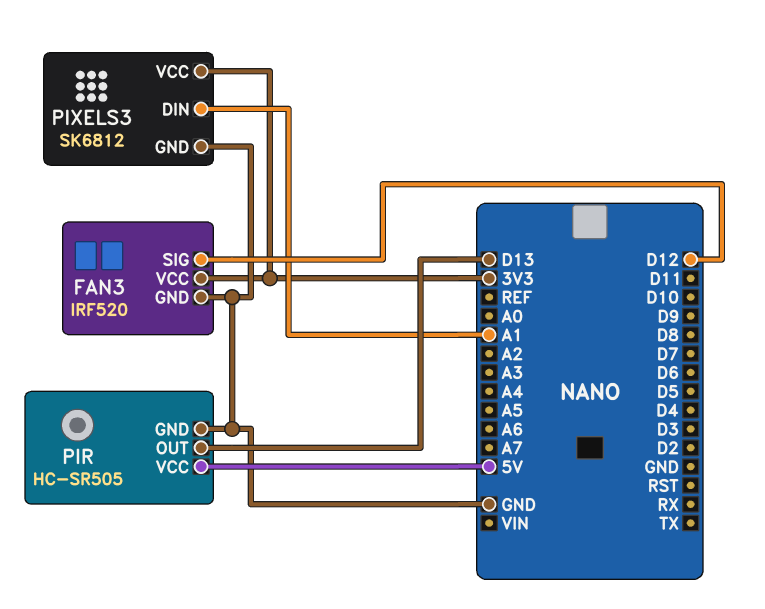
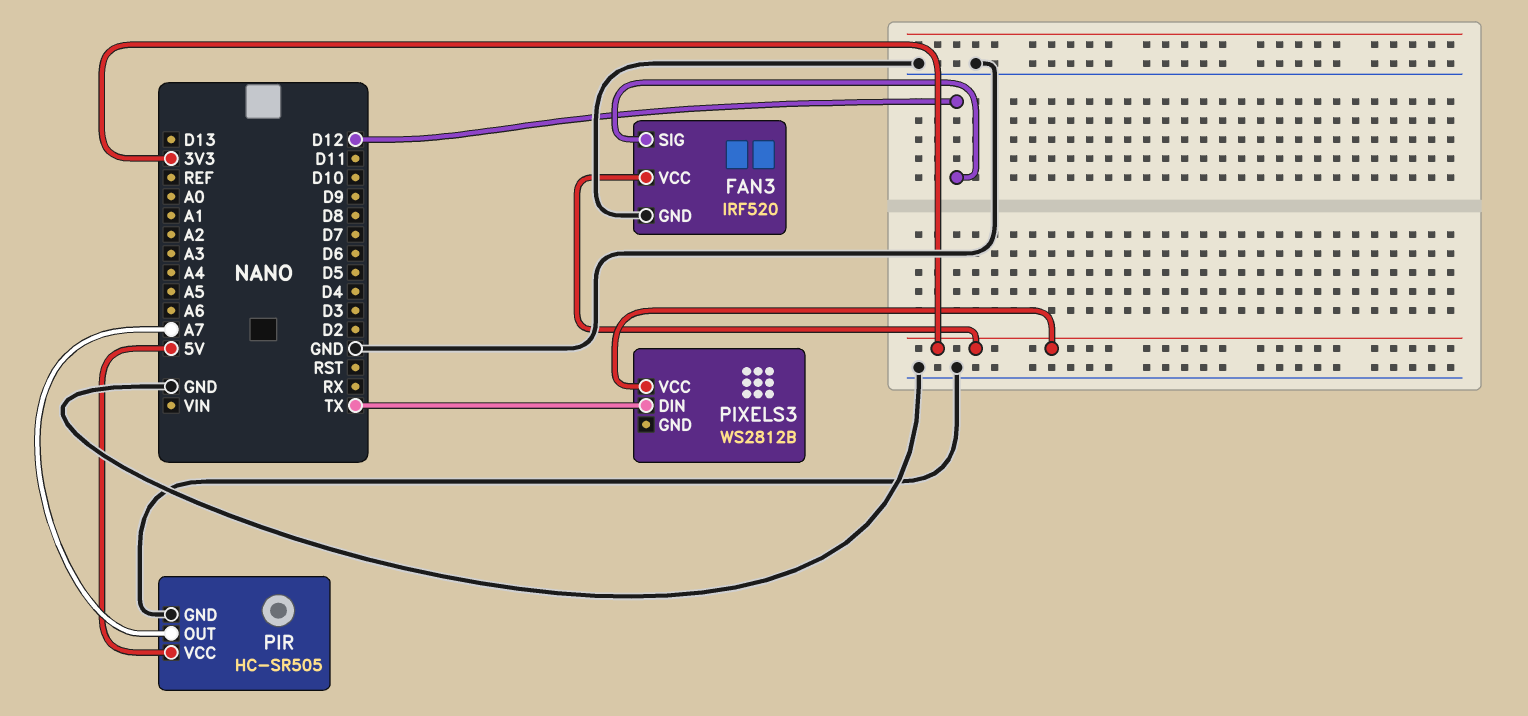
PIR pin OUT: D13 -> A7
PIXELS3: SK6812 -> WS2812B
PIXELS3 pin DIN: A1 -> TX
PIXELS3 pin GND: GND -> none

